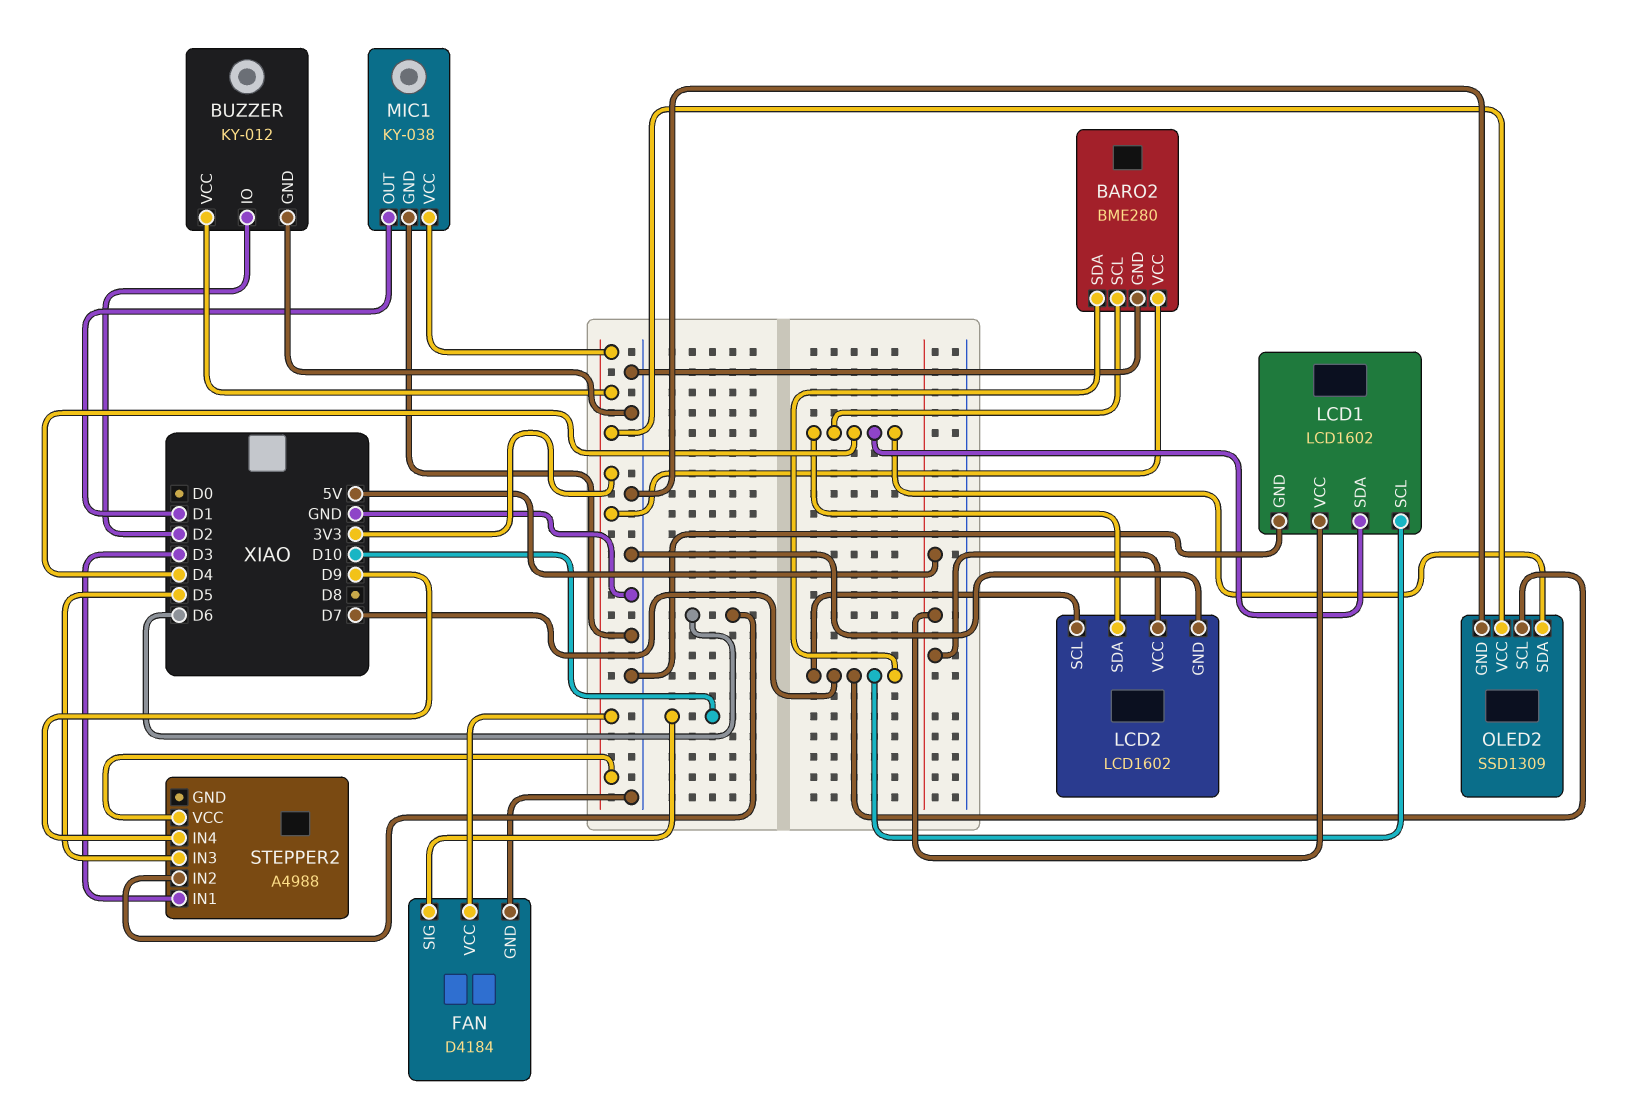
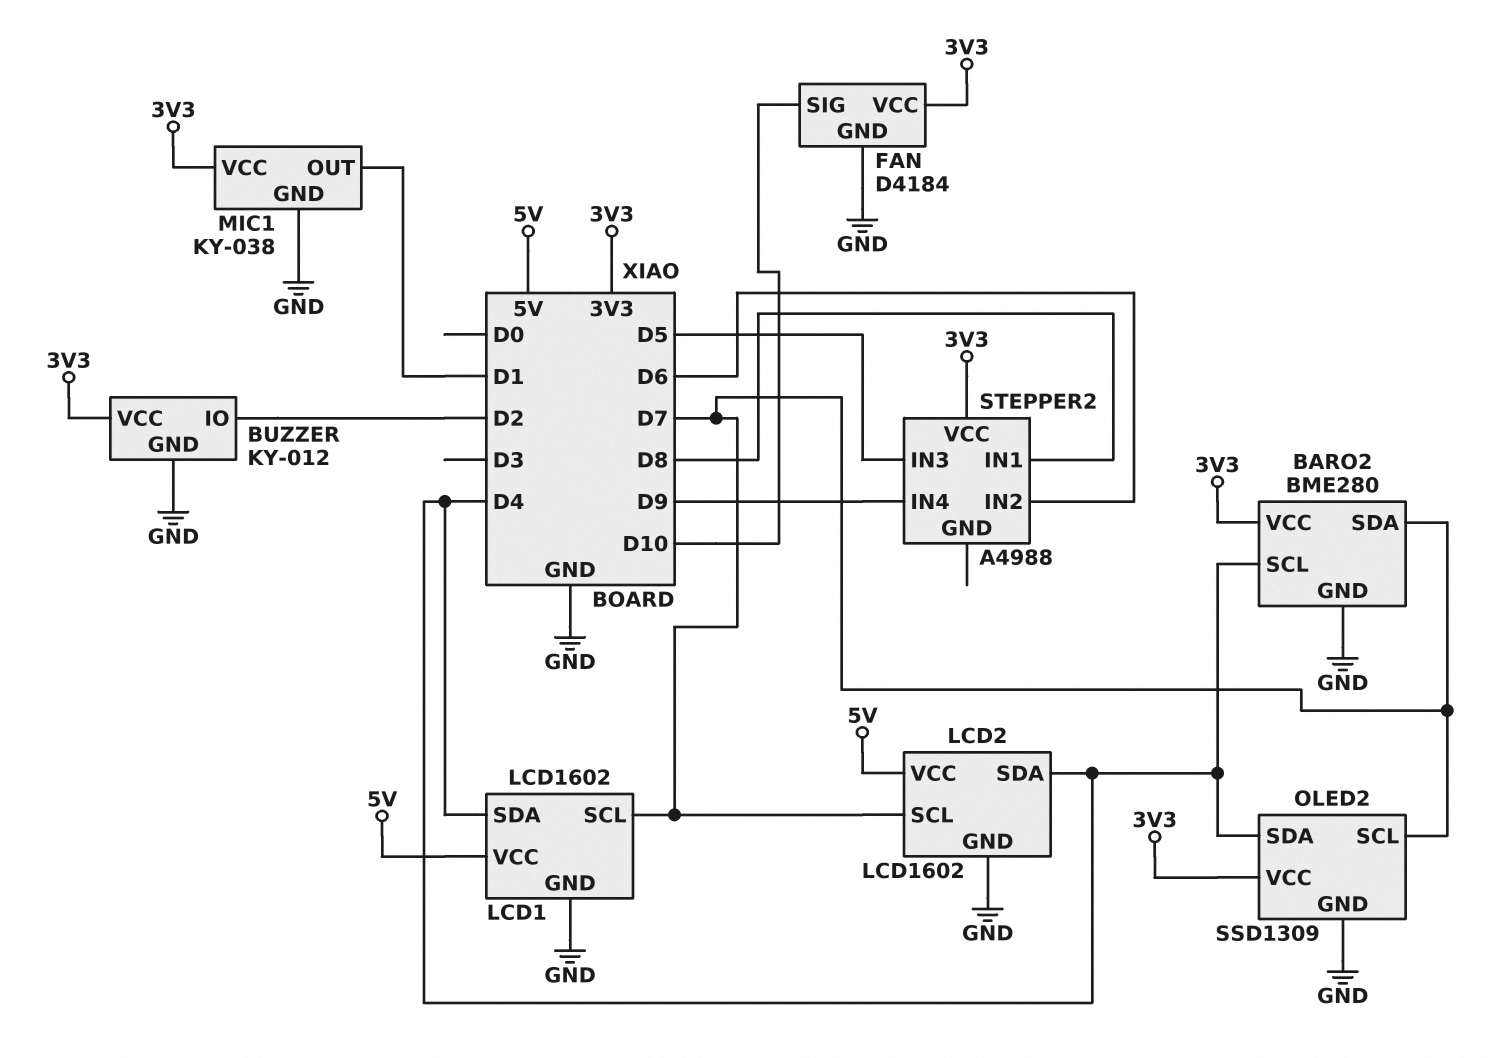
STEPPER2 pin IN1: D3 -> D8

